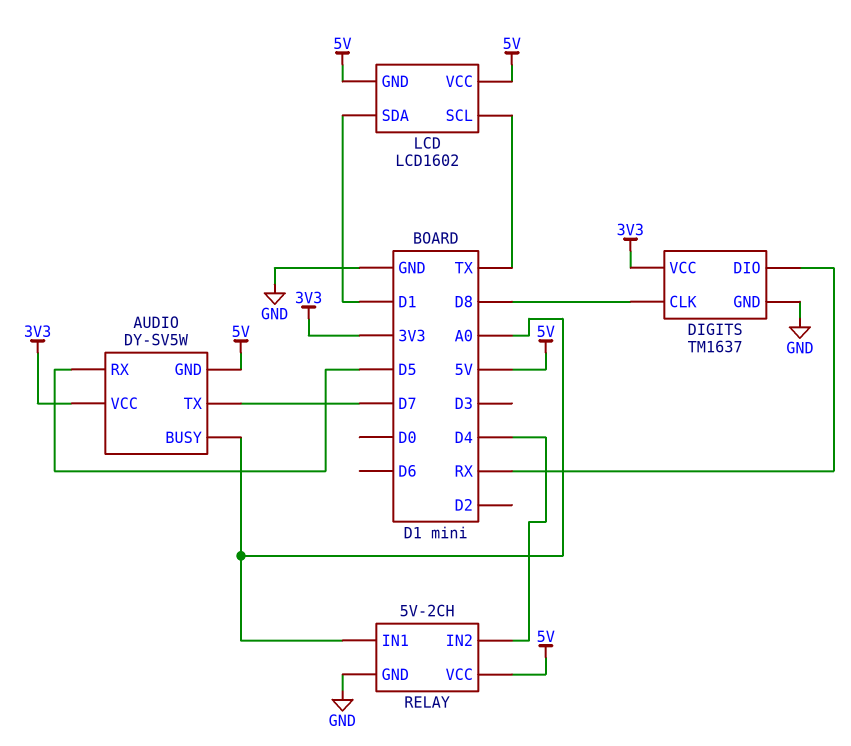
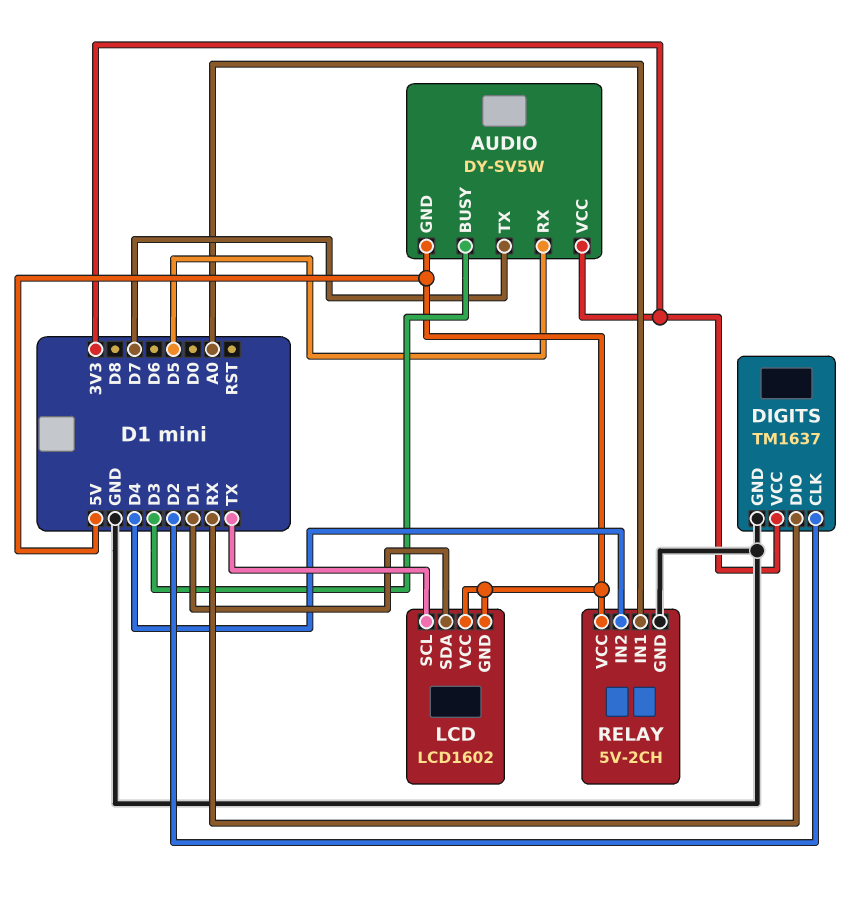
AUDIO pin BUSY: A0 -> D3
DIGITS pin CLK: D8 -> D2

